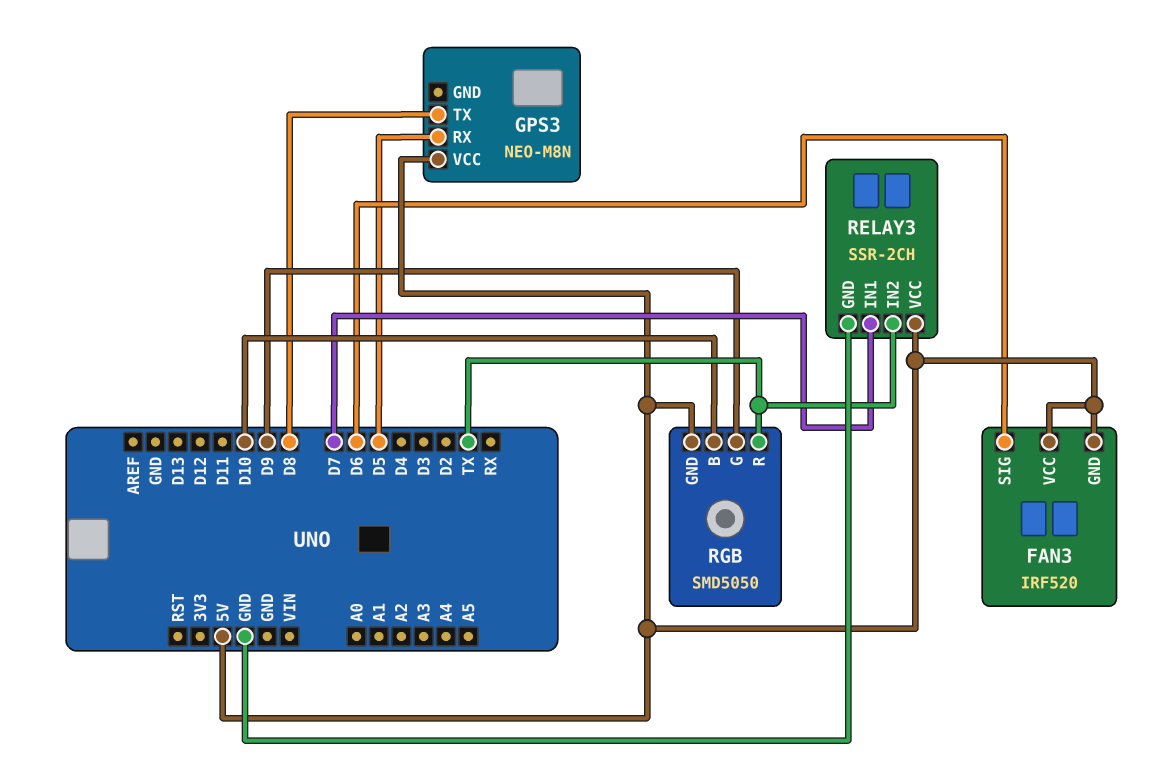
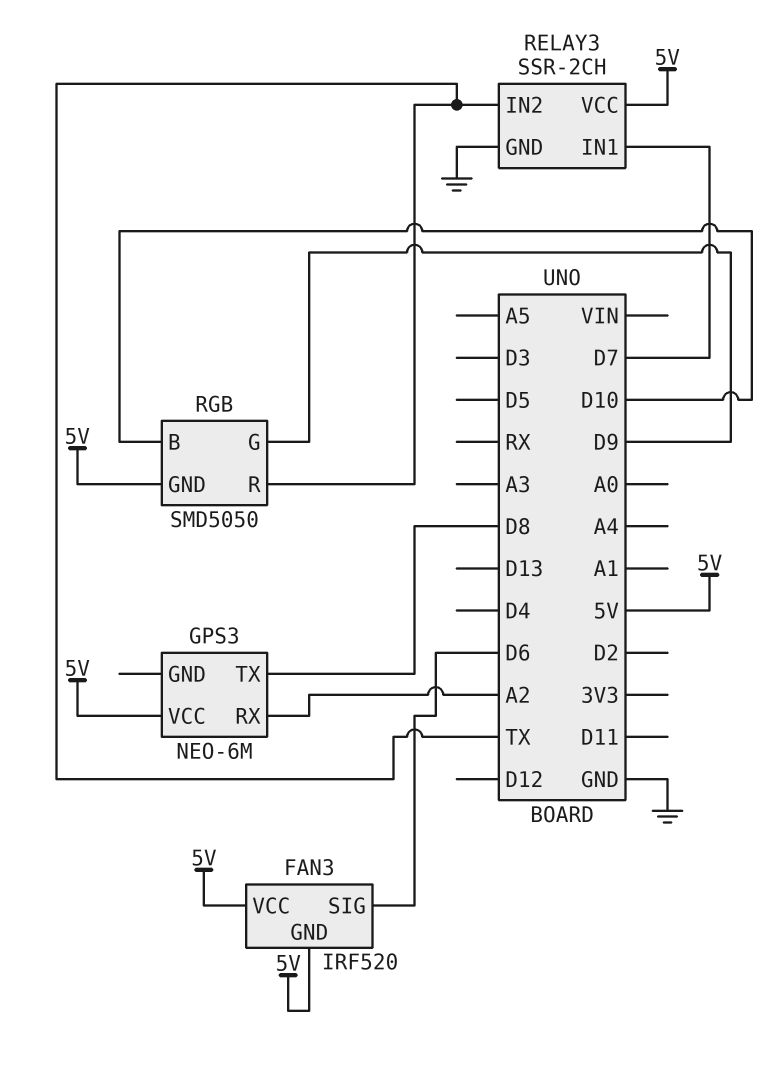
GPS3: NEO-M8N -> NEO-6M
GPS3 pin RX: D5 -> A2

